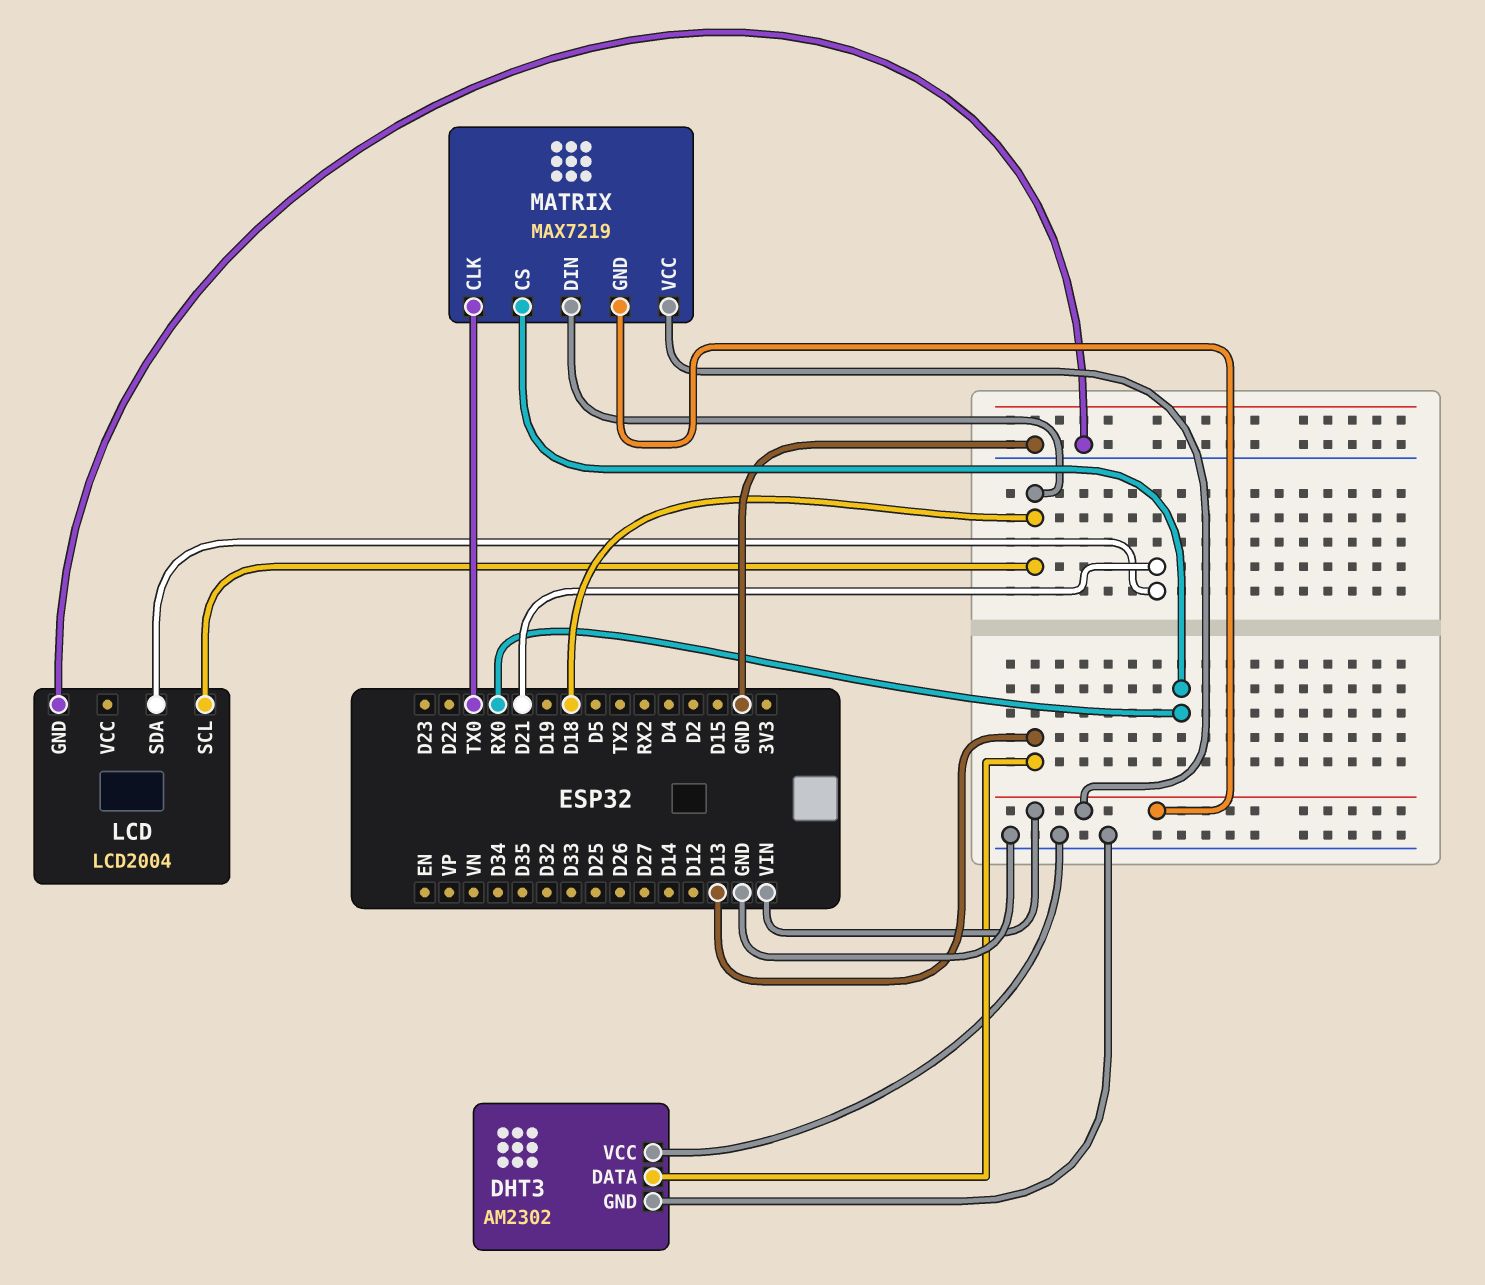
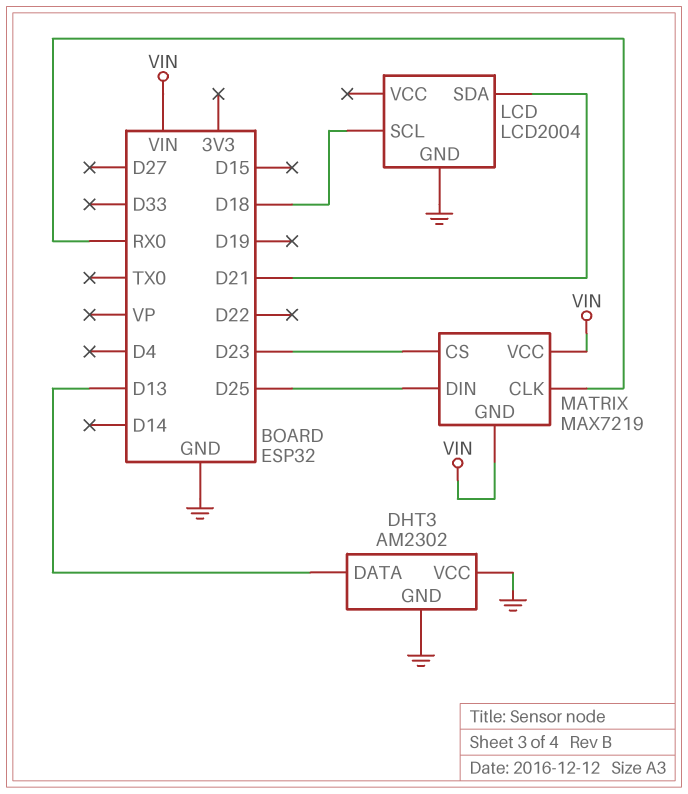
MATRIX pin CLK: TX0 -> RX0
MATRIX pin CS: RX0 -> D23
MATRIX pin DIN: D18 -> D25

